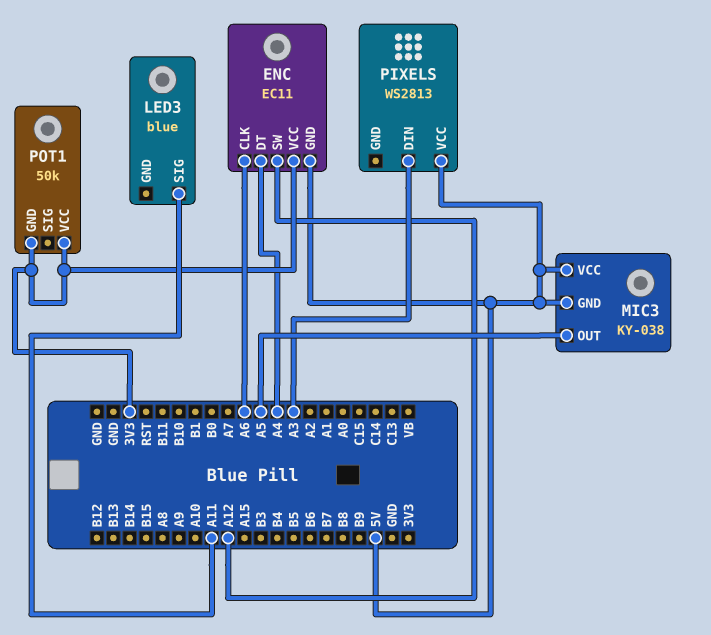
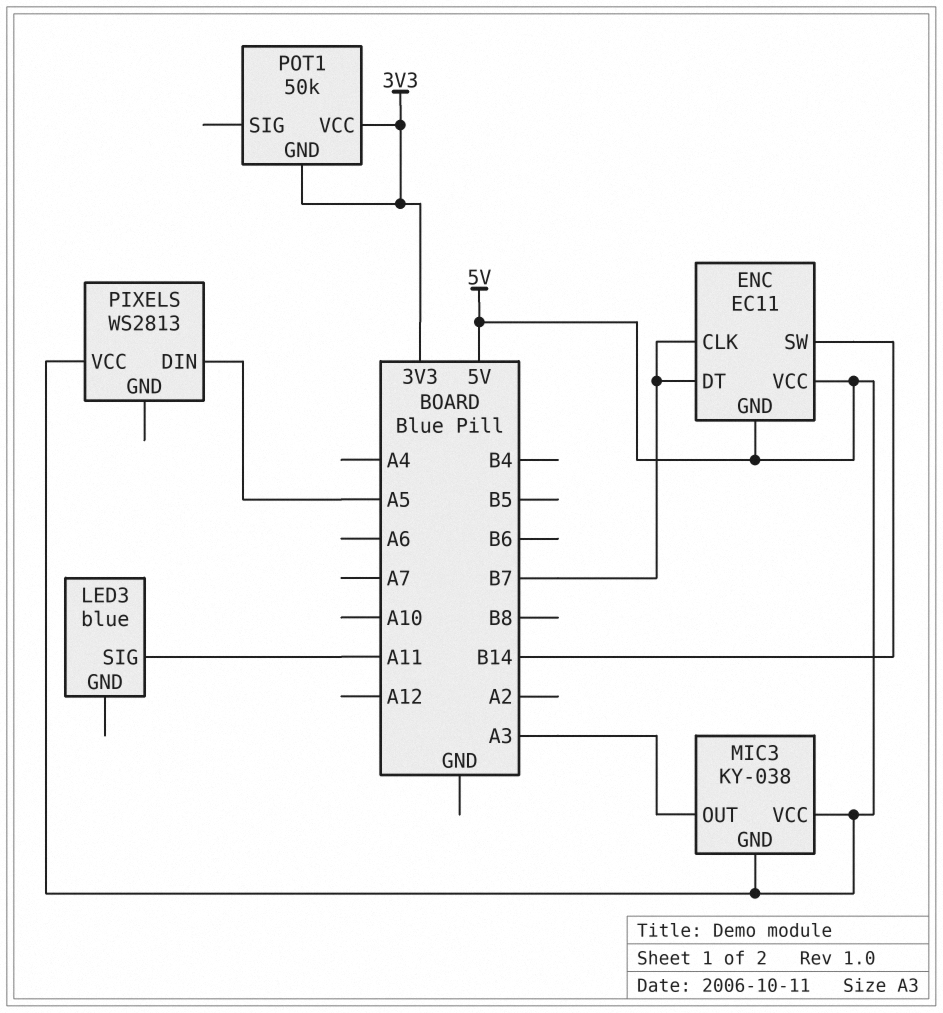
ENC pin CLK: A6 -> B7
ENC pin DT: A4 -> B7
ENC pin SW: A12 -> B14
ENC pin VCC: 3V3 -> 5V
MIC3 pin OUT: A5 -> A3
PIXELS pin DIN: A3 -> A5

